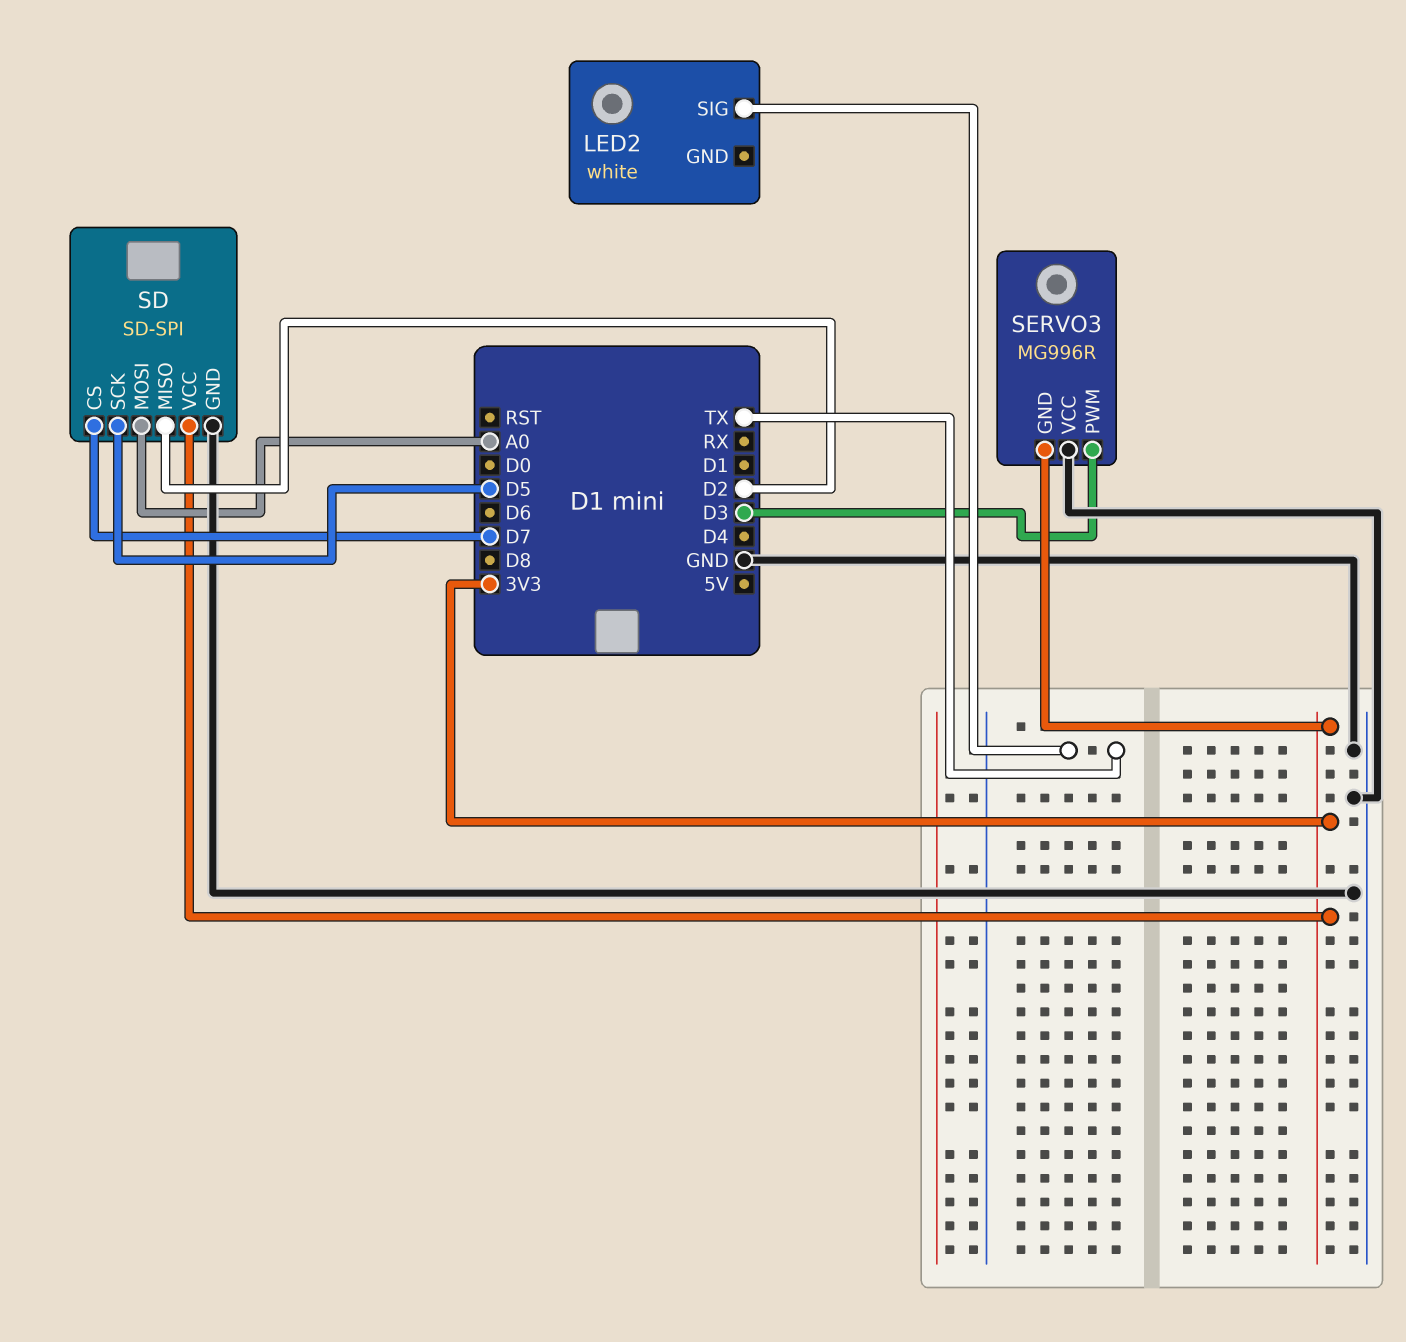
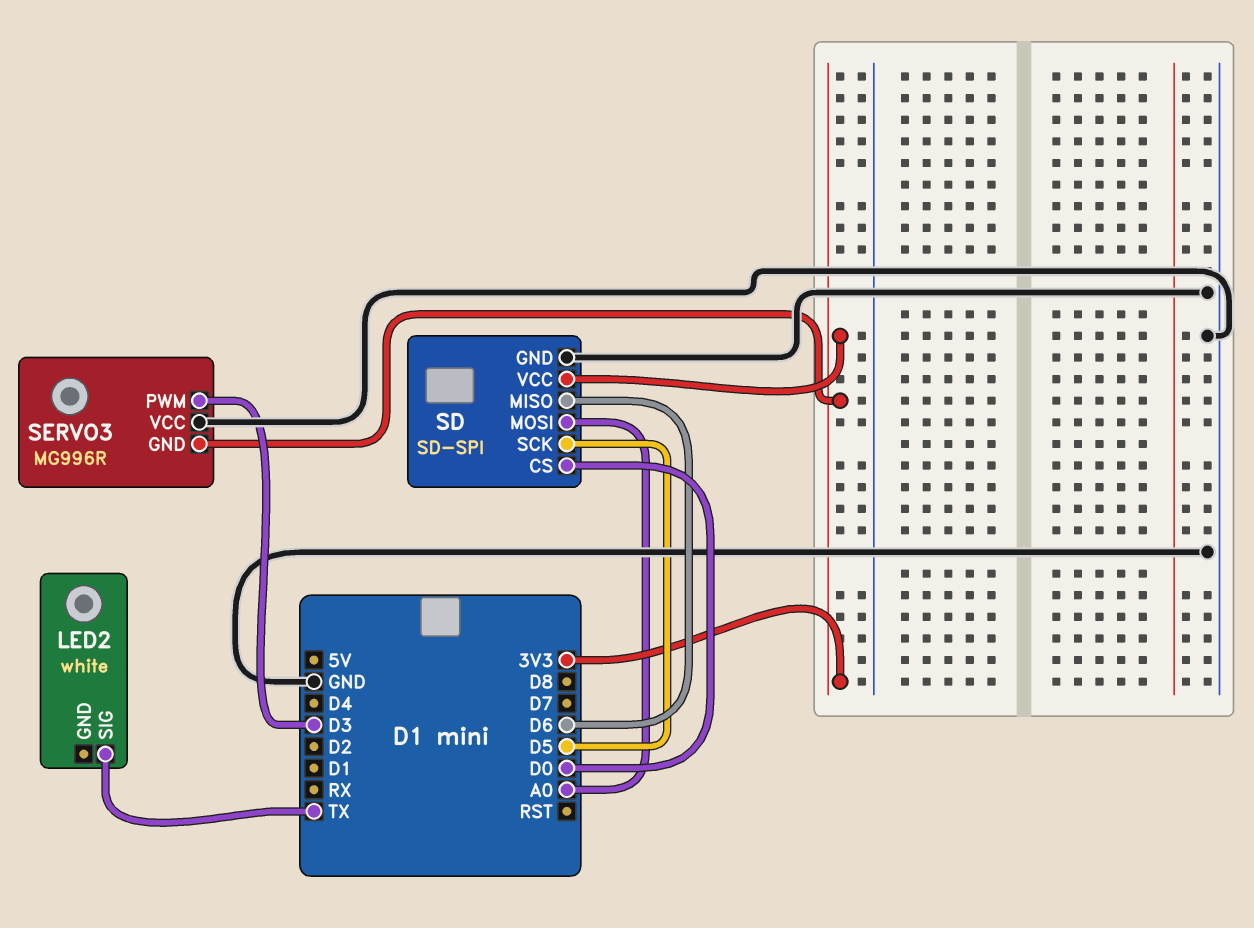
SD pin CS: D7 -> D0
SD pin MISO: D2 -> D6

